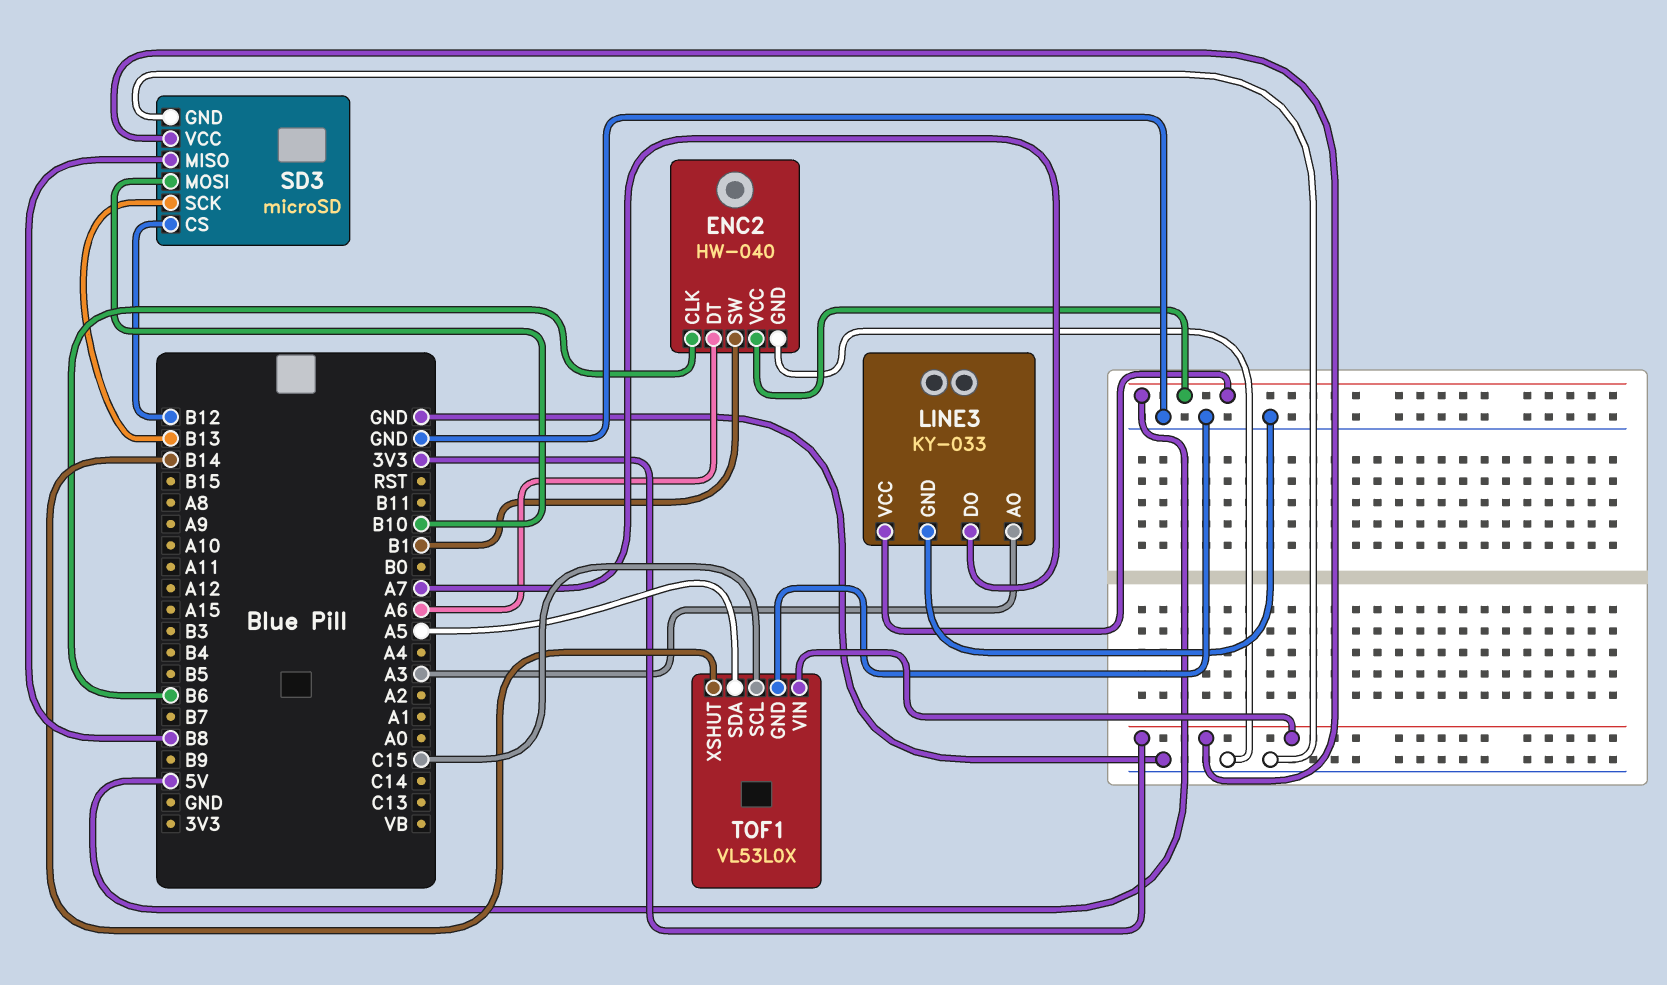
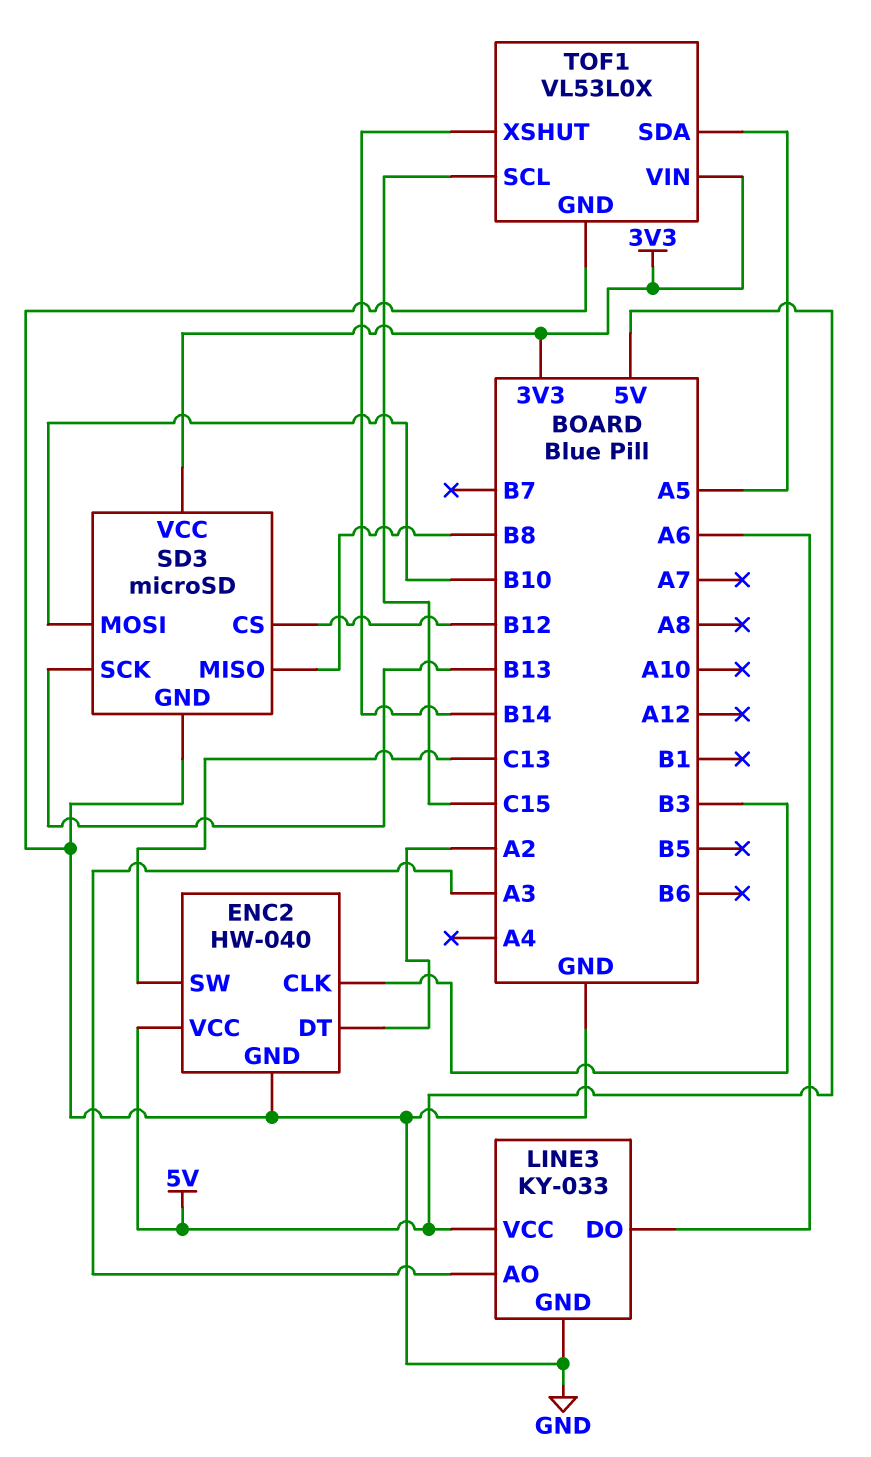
ENC2 pin CLK: B6 -> B3
ENC2 pin DT: A6 -> A2
ENC2 pin SW: B1 -> C13
LINE3 pin DO: A7 -> A6

